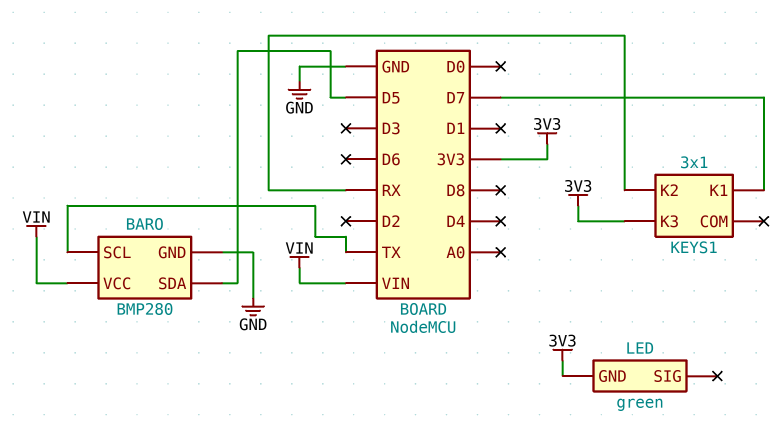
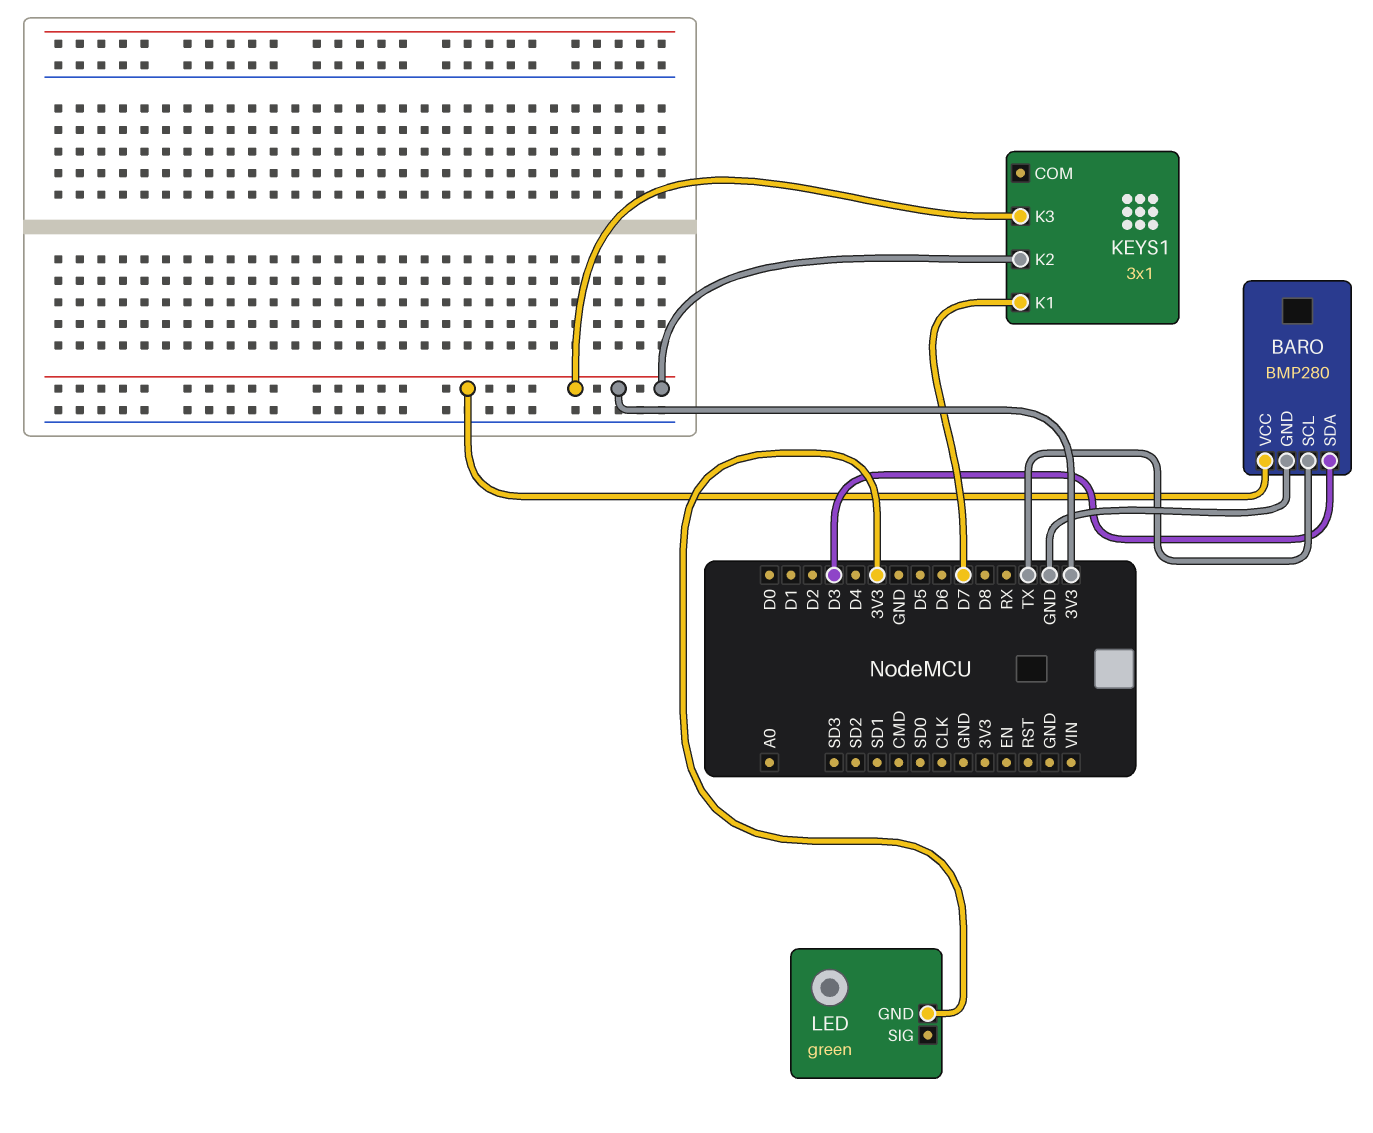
BARO pin SDA: D5 -> D3
BARO pin VCC: VIN -> 3V3
KEYS1 pin K2: RX -> 3V3

